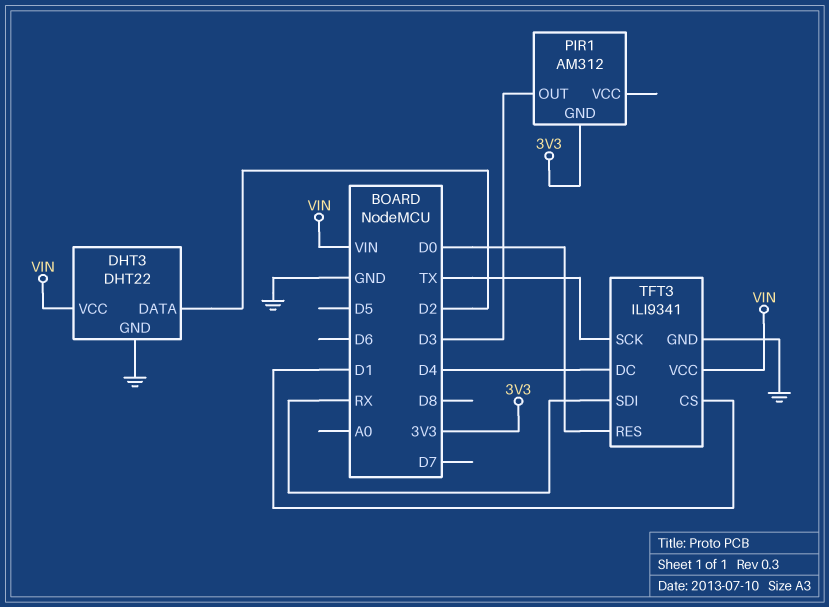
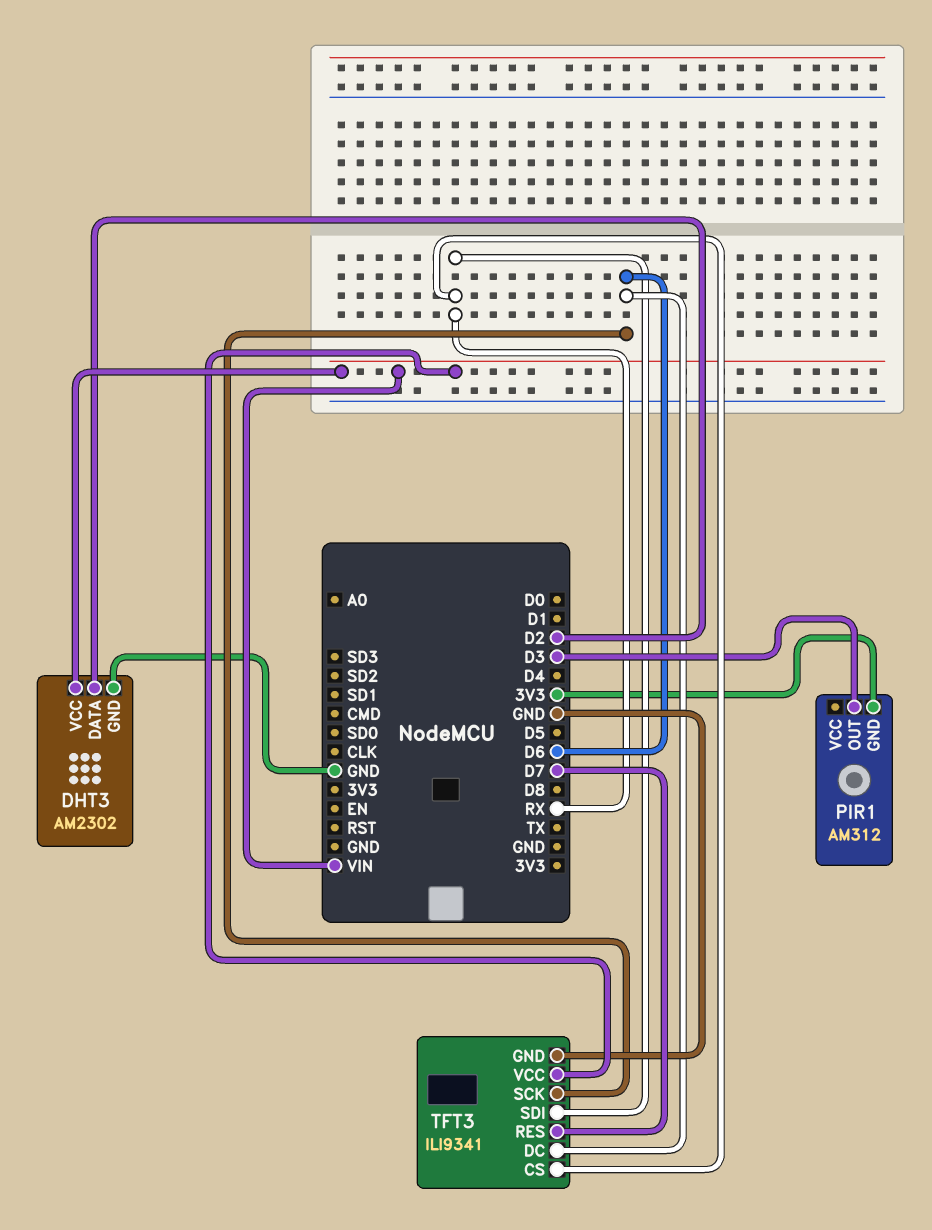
DHT3: DHT22 -> AM2302
TFT3 pin CS: D1 -> RX
TFT3 pin DC: D4 -> D6
TFT3 pin RES: D0 -> D7
TFT3 pin SCK: TX -> D6

